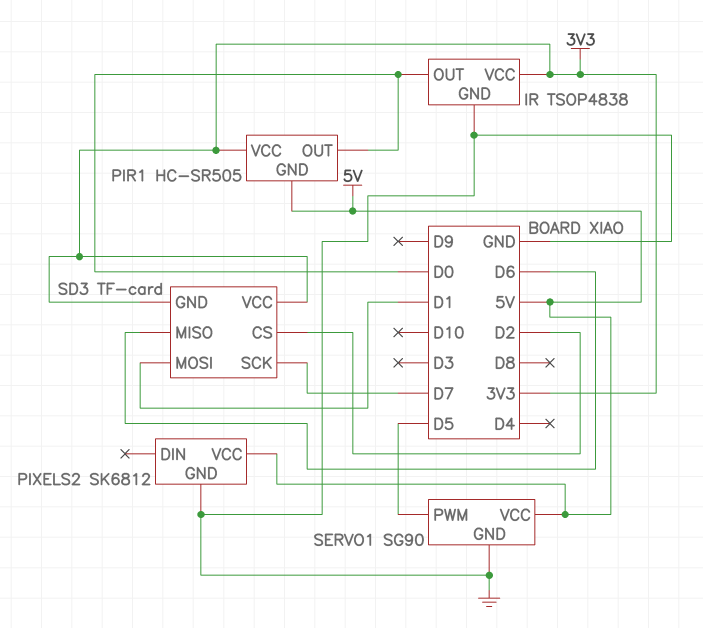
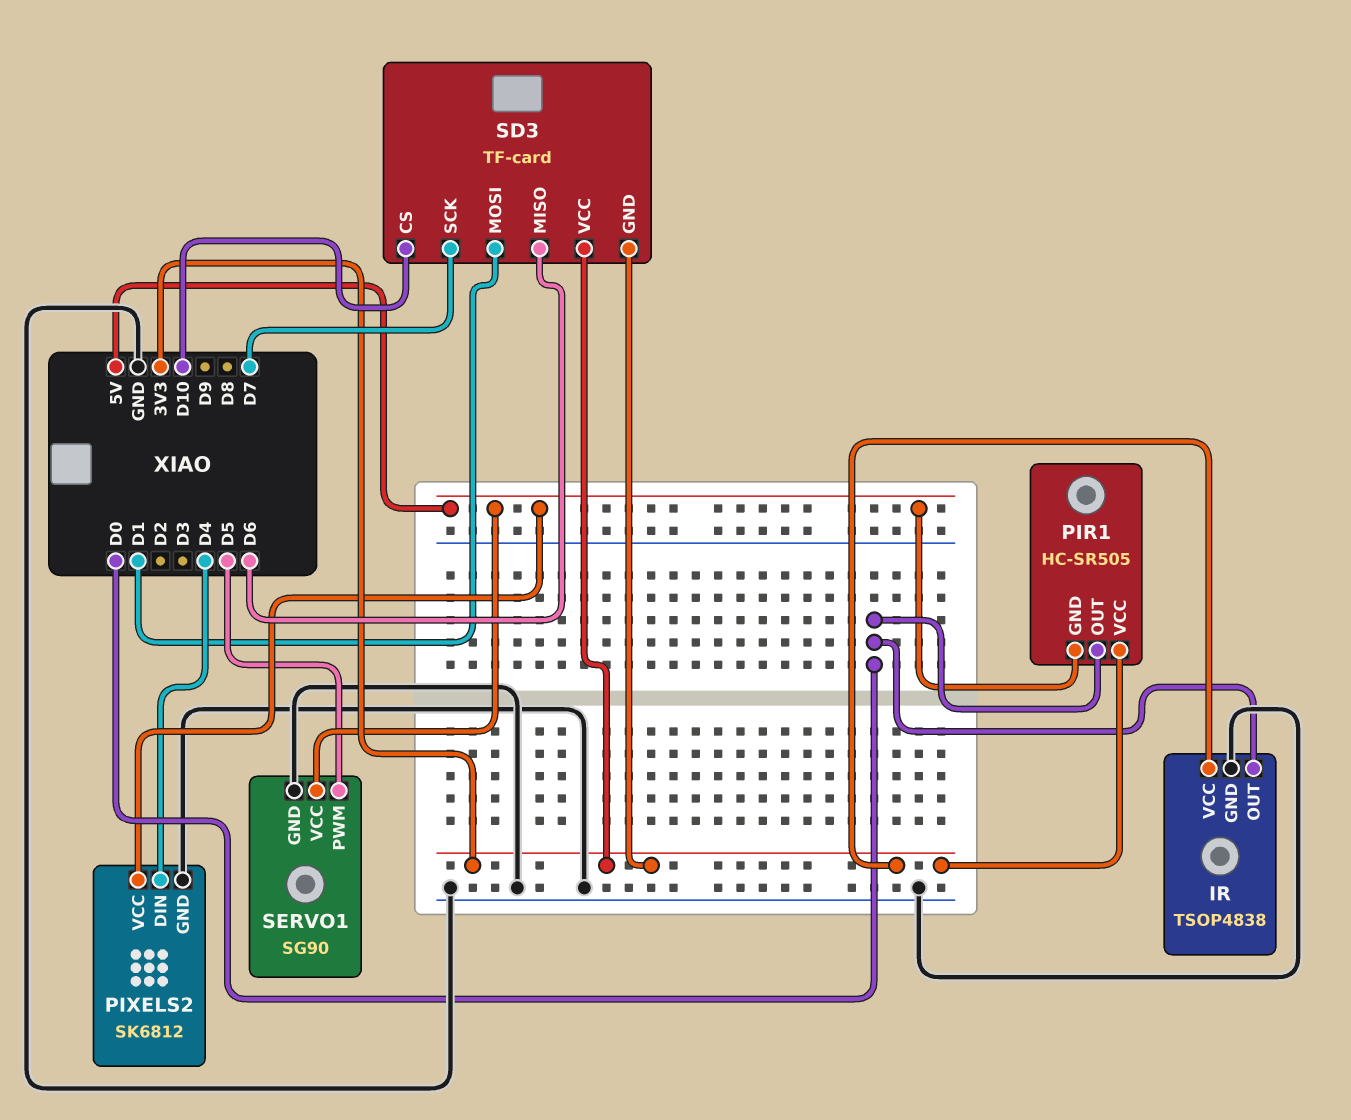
PIXELS2 pin DIN: none -> D4
SD3 pin CS: D2 -> D10

